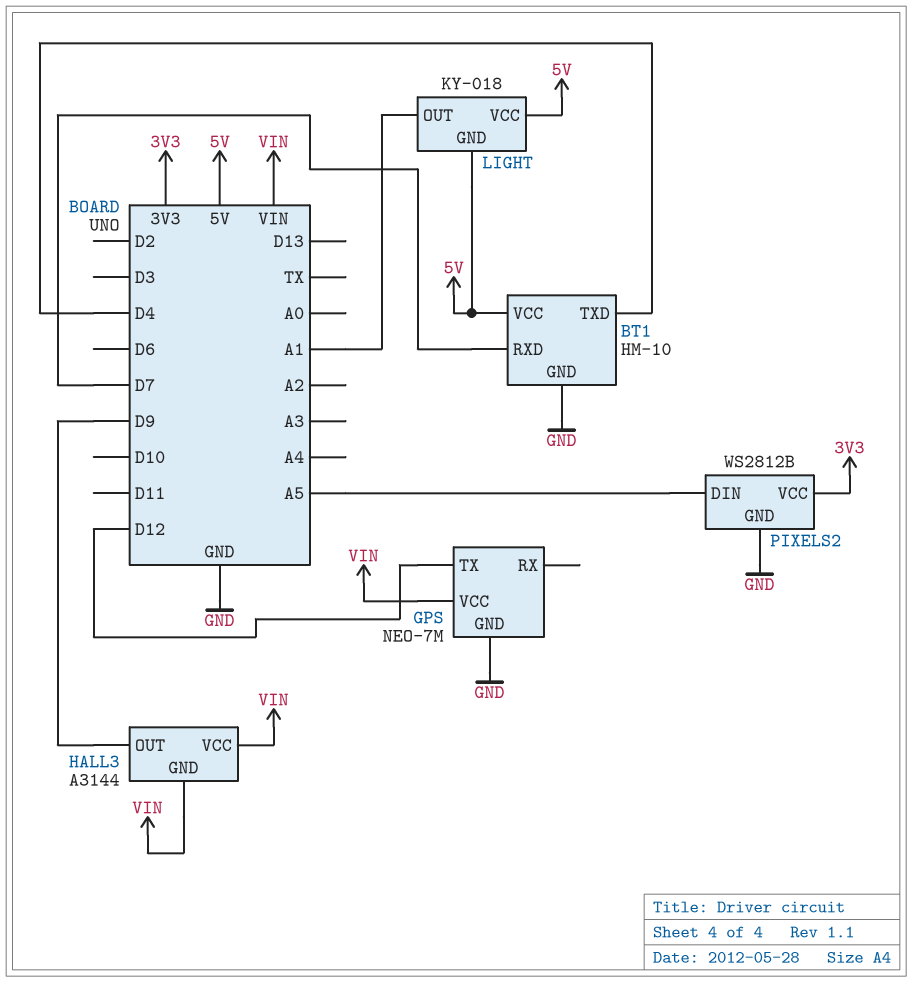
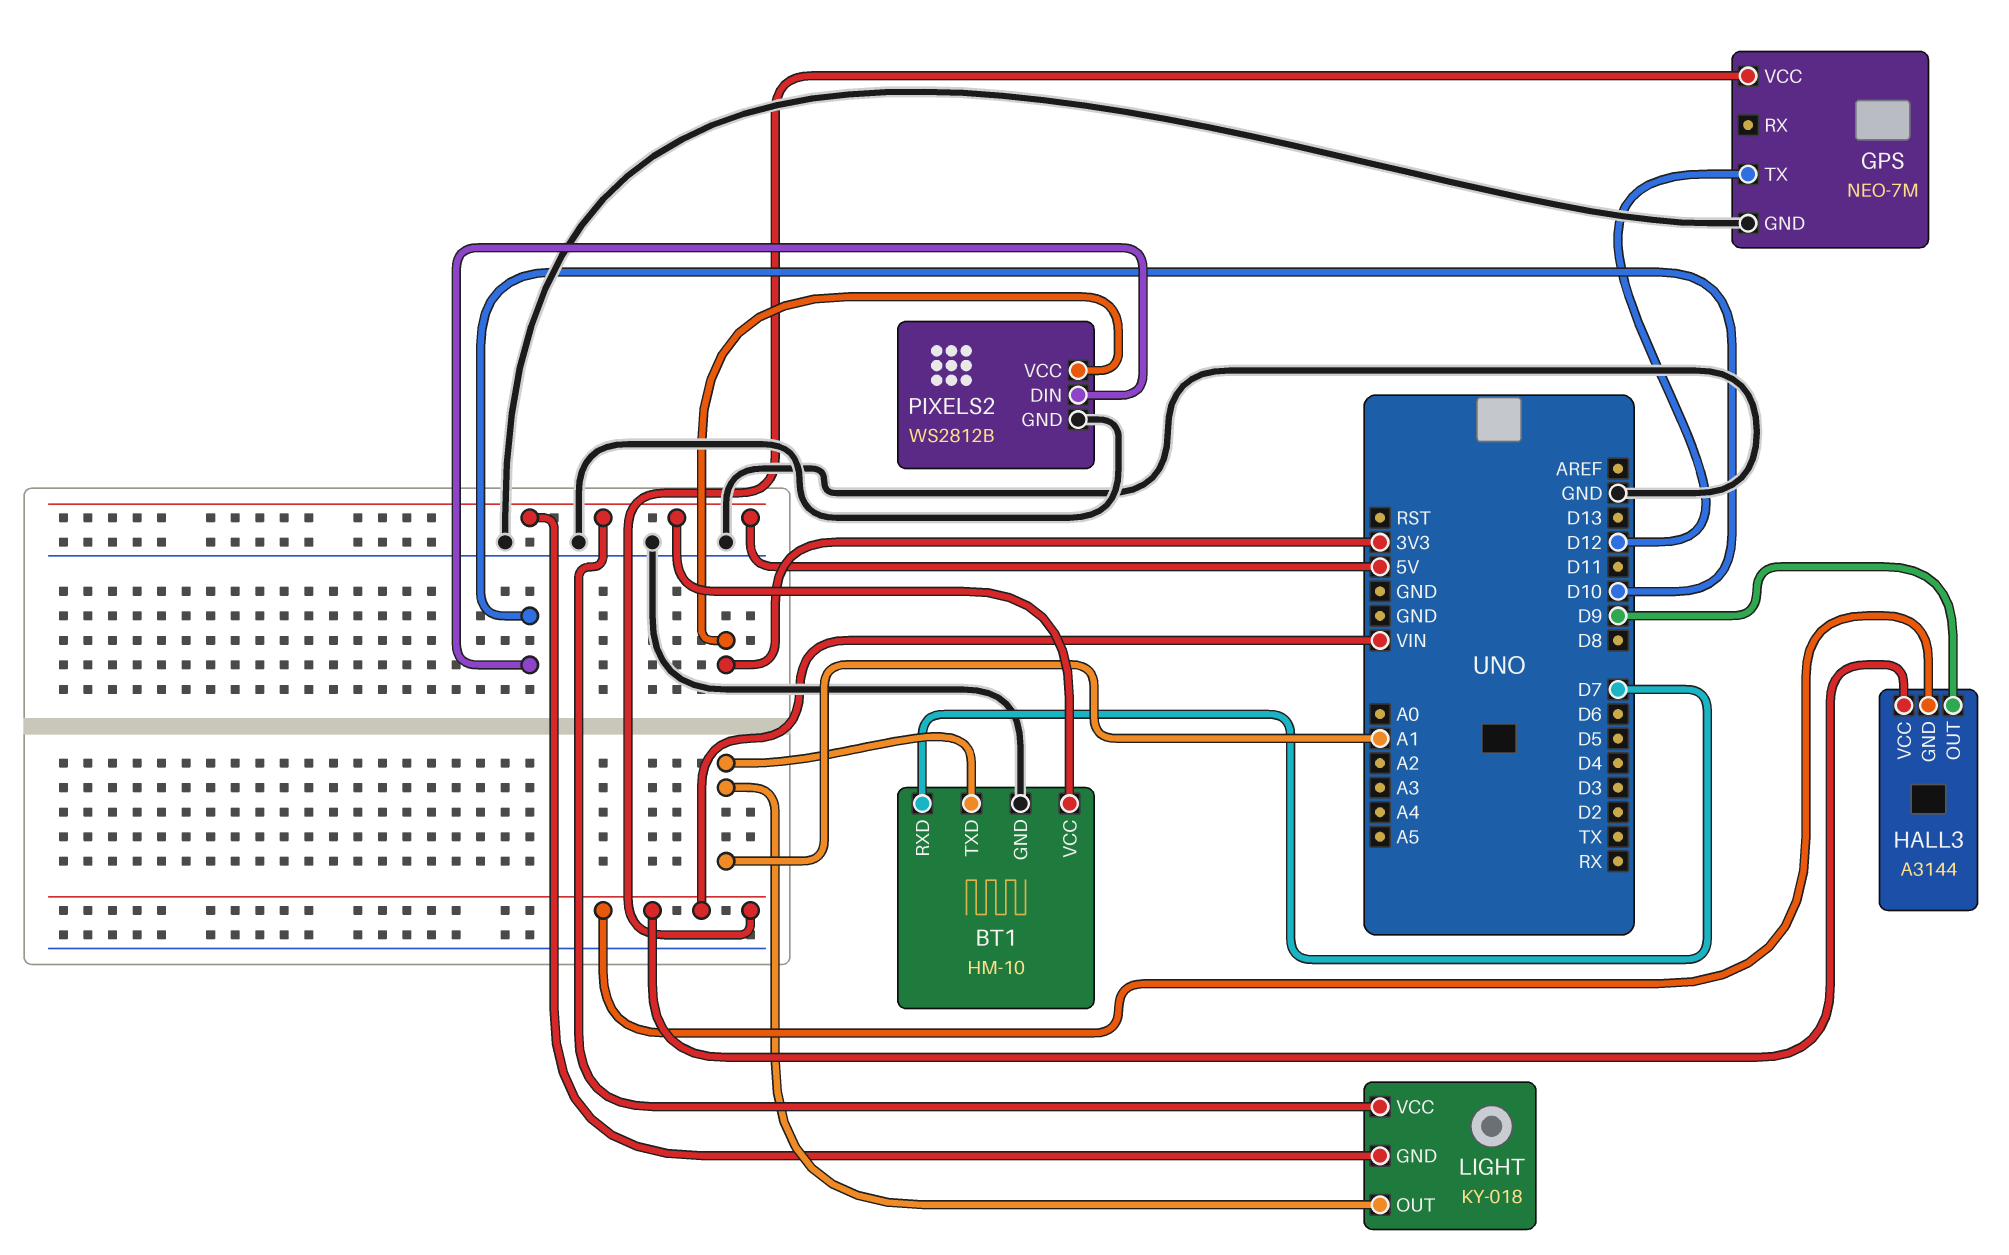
BT1 pin TXD: D4 -> A1
PIXELS2 pin DIN: A5 -> D10

